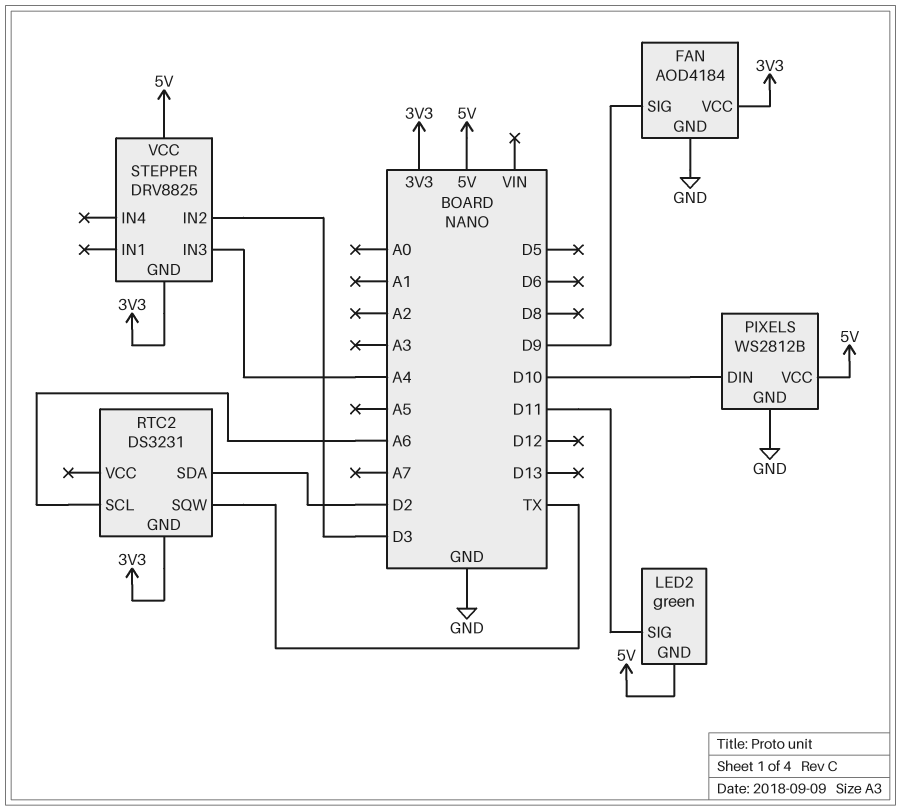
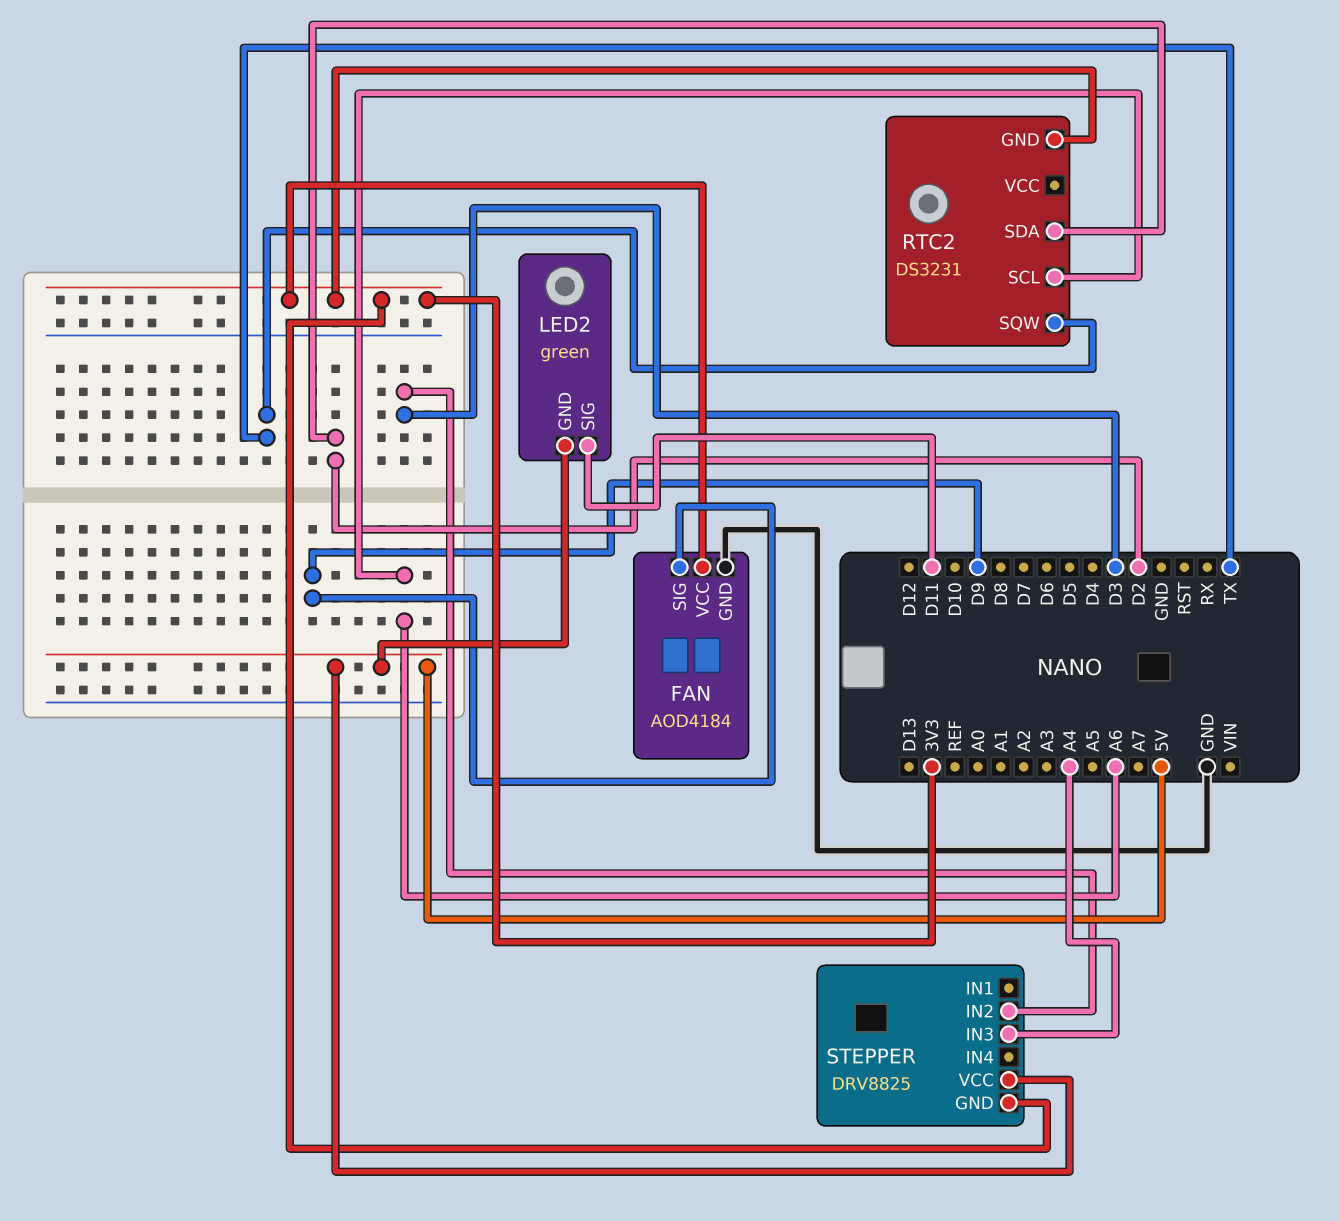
PIXELS: WS2812B -> none
PIXELS pin DIN: D10 -> none
PIXELS pin GND: GND -> none
PIXELS pin VCC: 5V -> none

